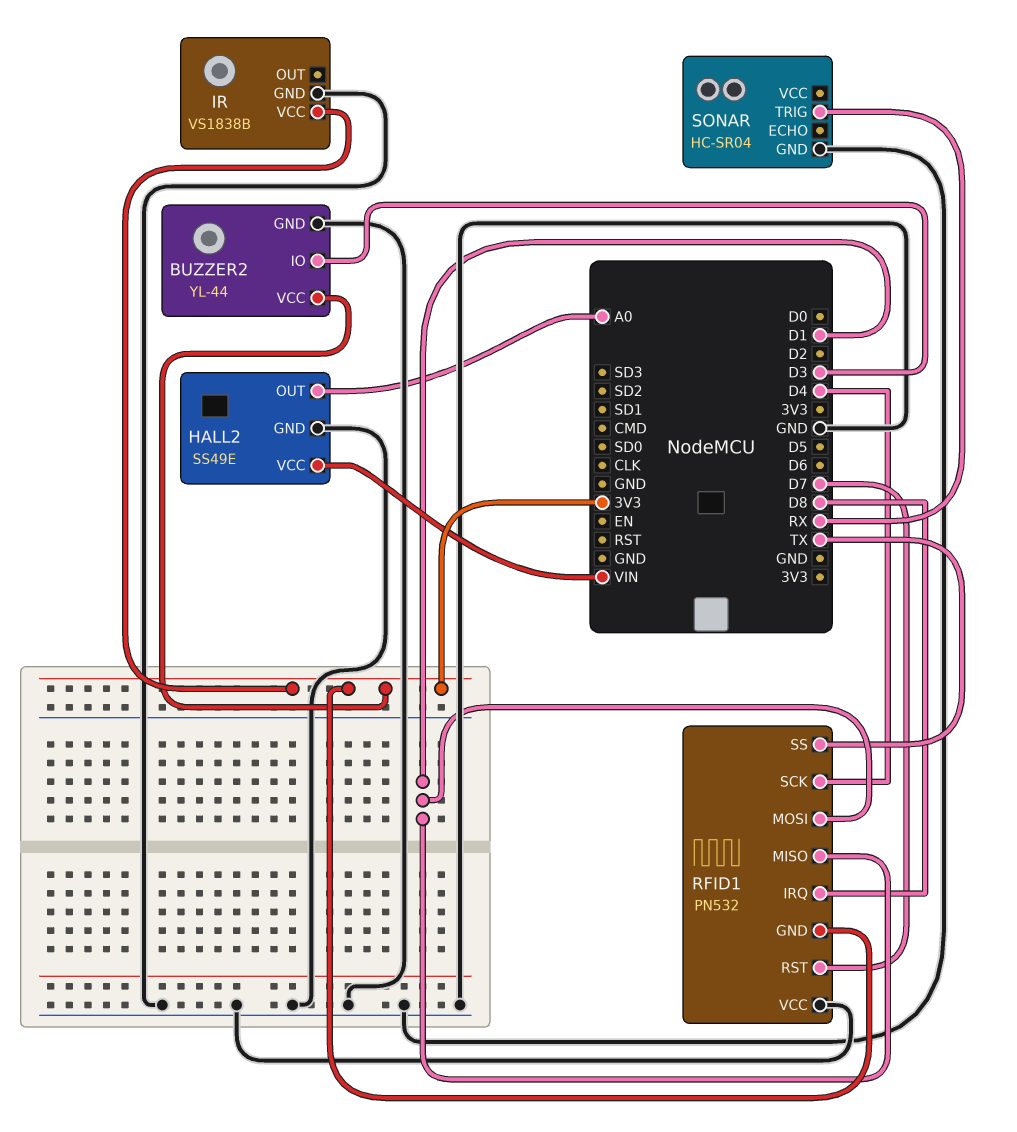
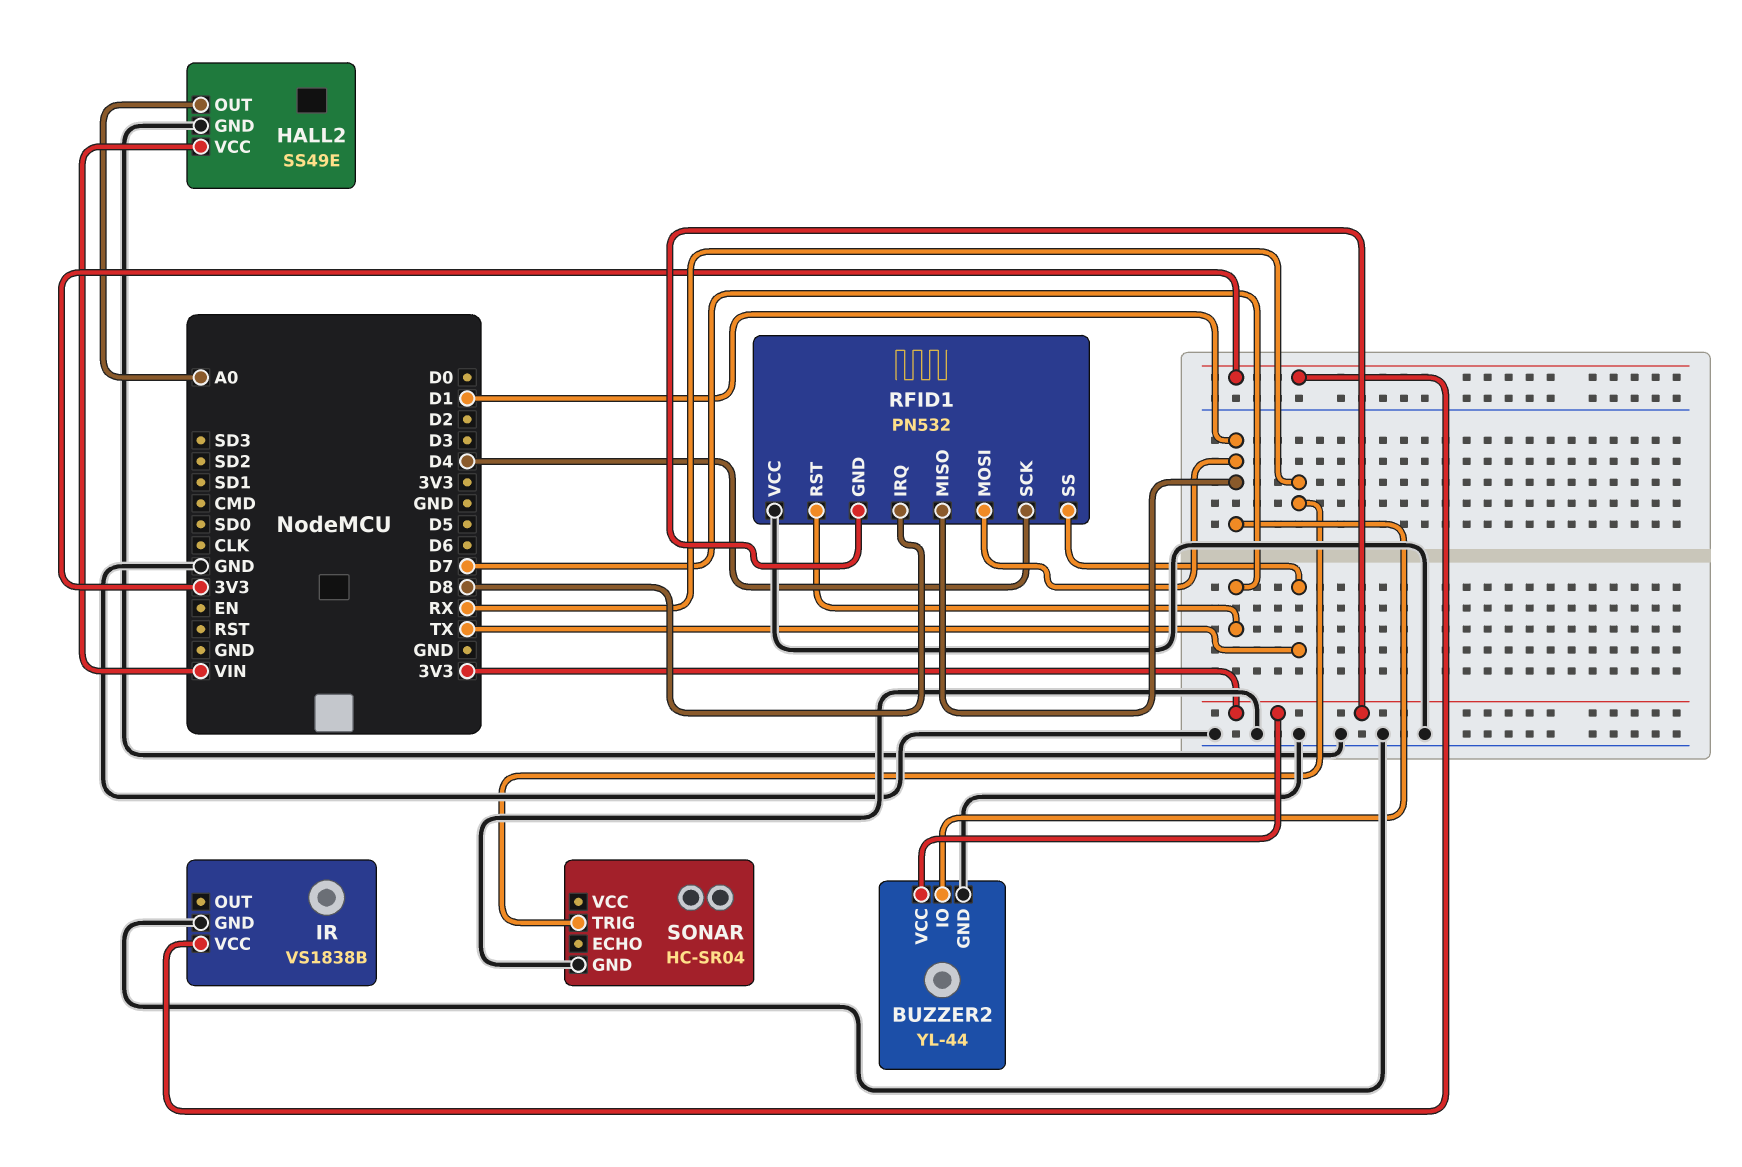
BUZZER2 pin IO: D3 -> D1

